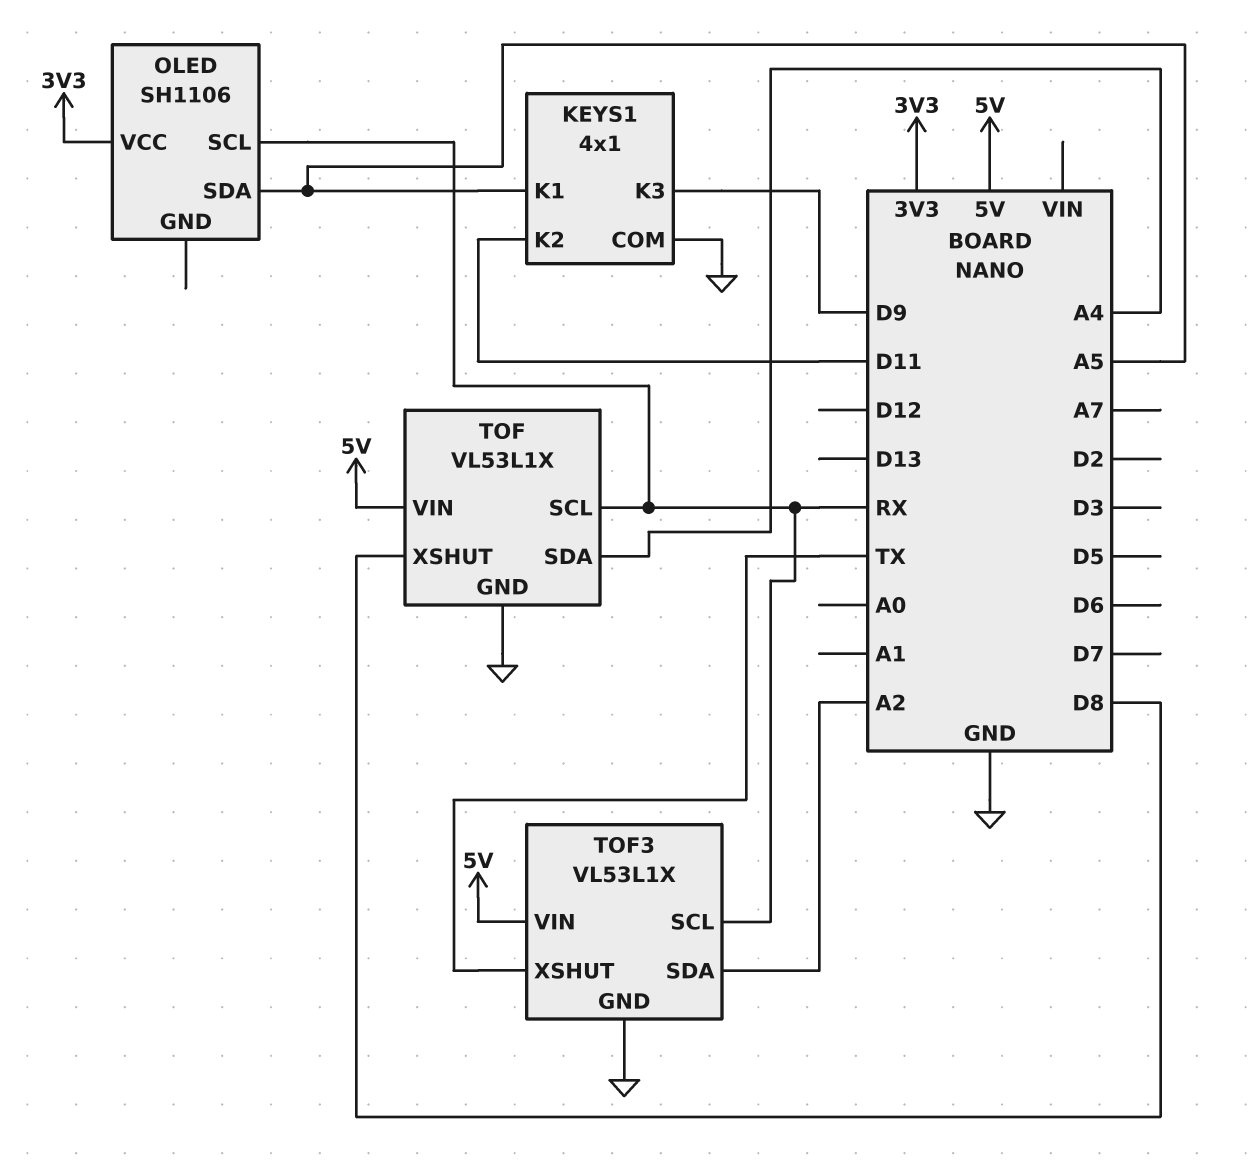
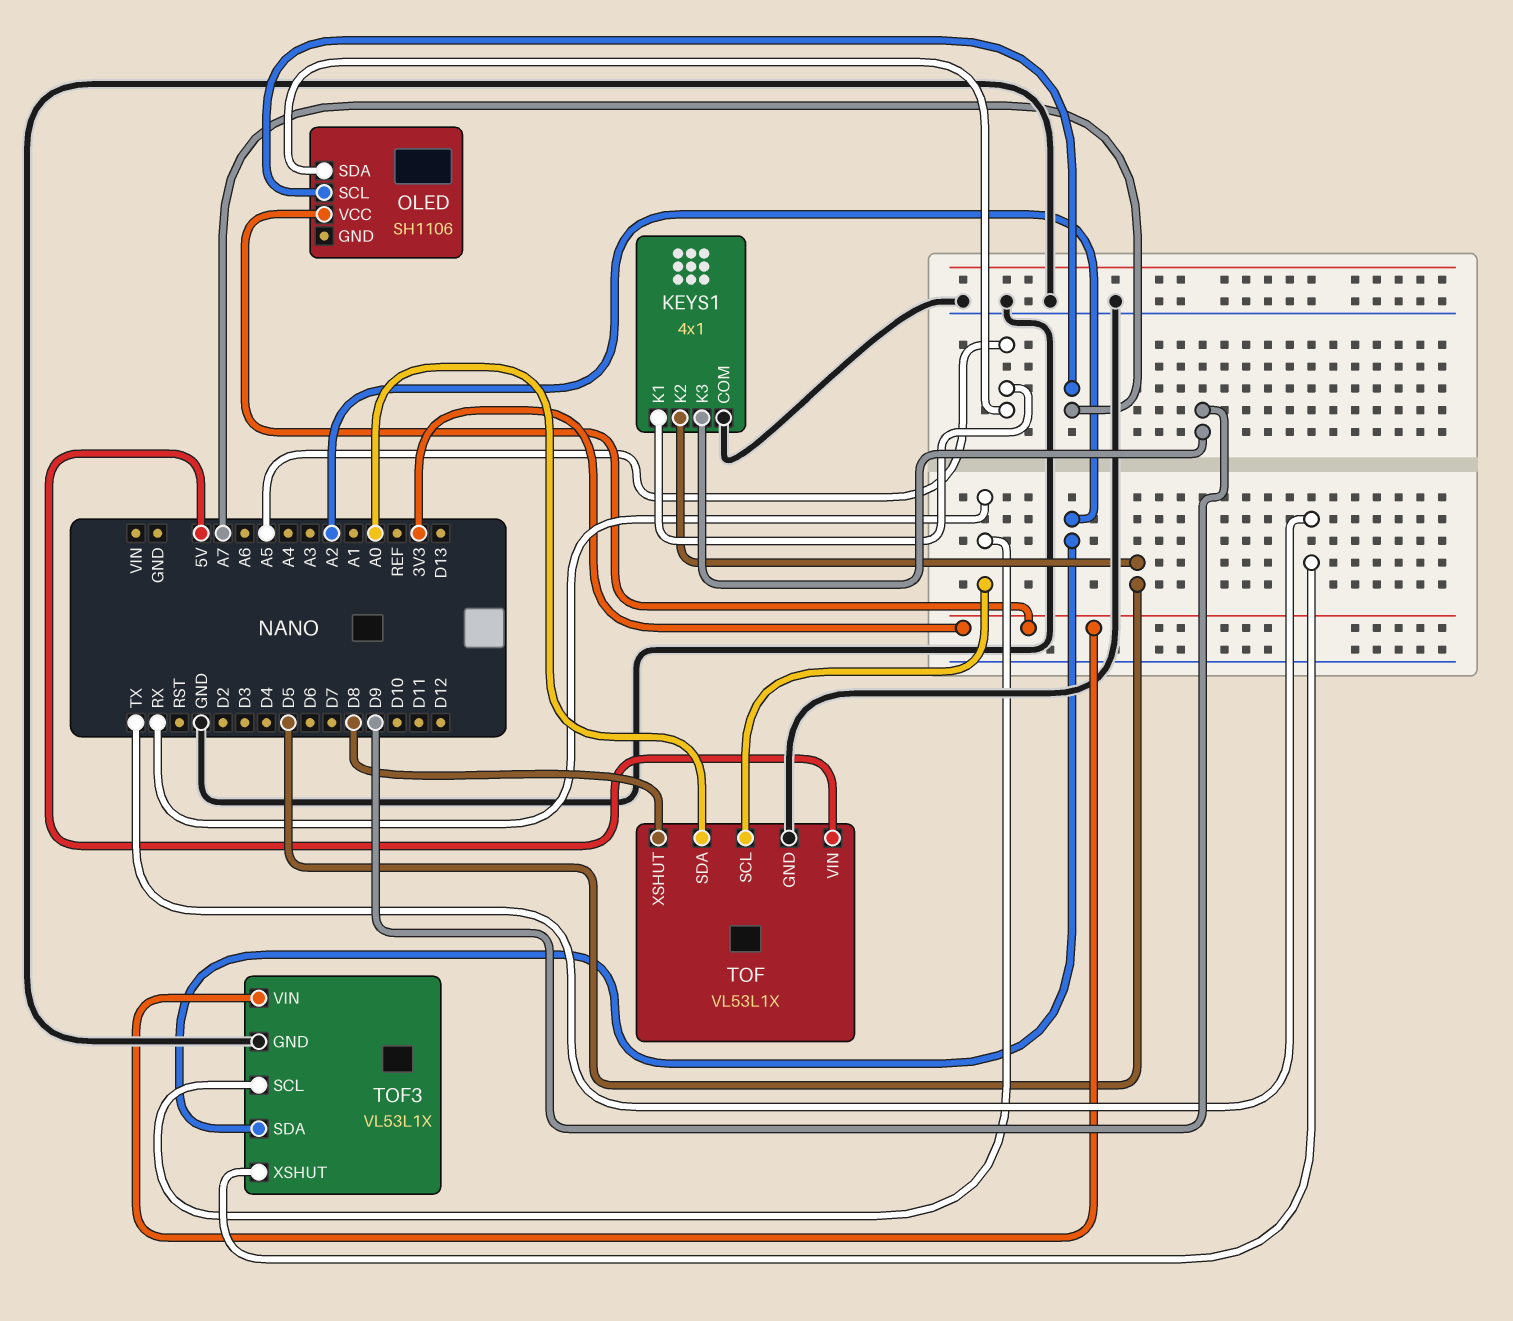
KEYS1 pin K2: D11 -> D5
OLED pin SCL: RX -> A7
TOF pin SDA: A4 -> A0
TOF3 pin VIN: 5V -> 3V3

